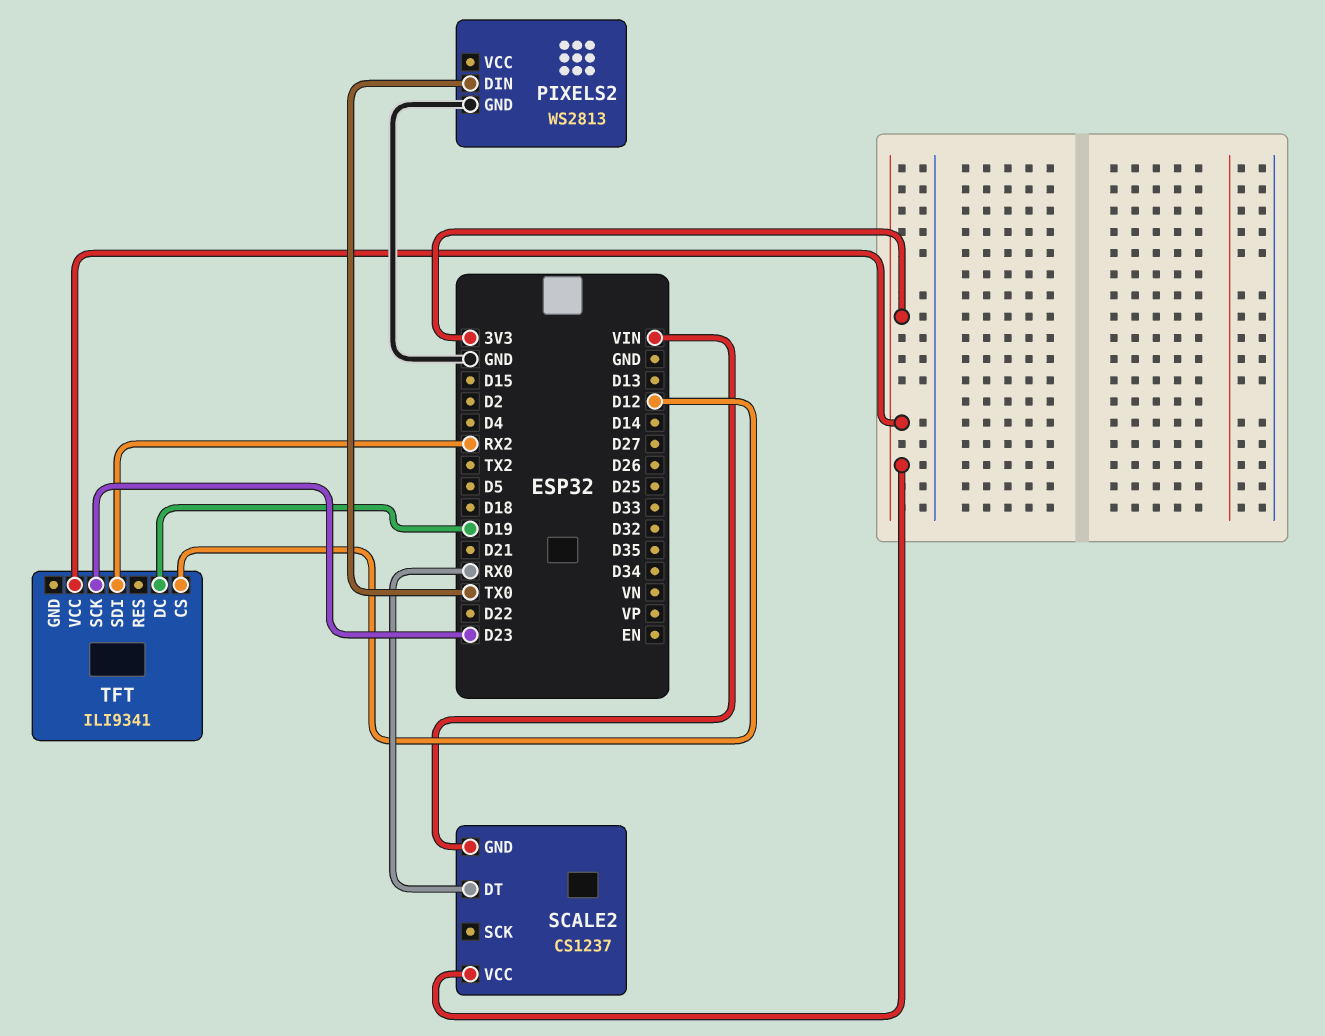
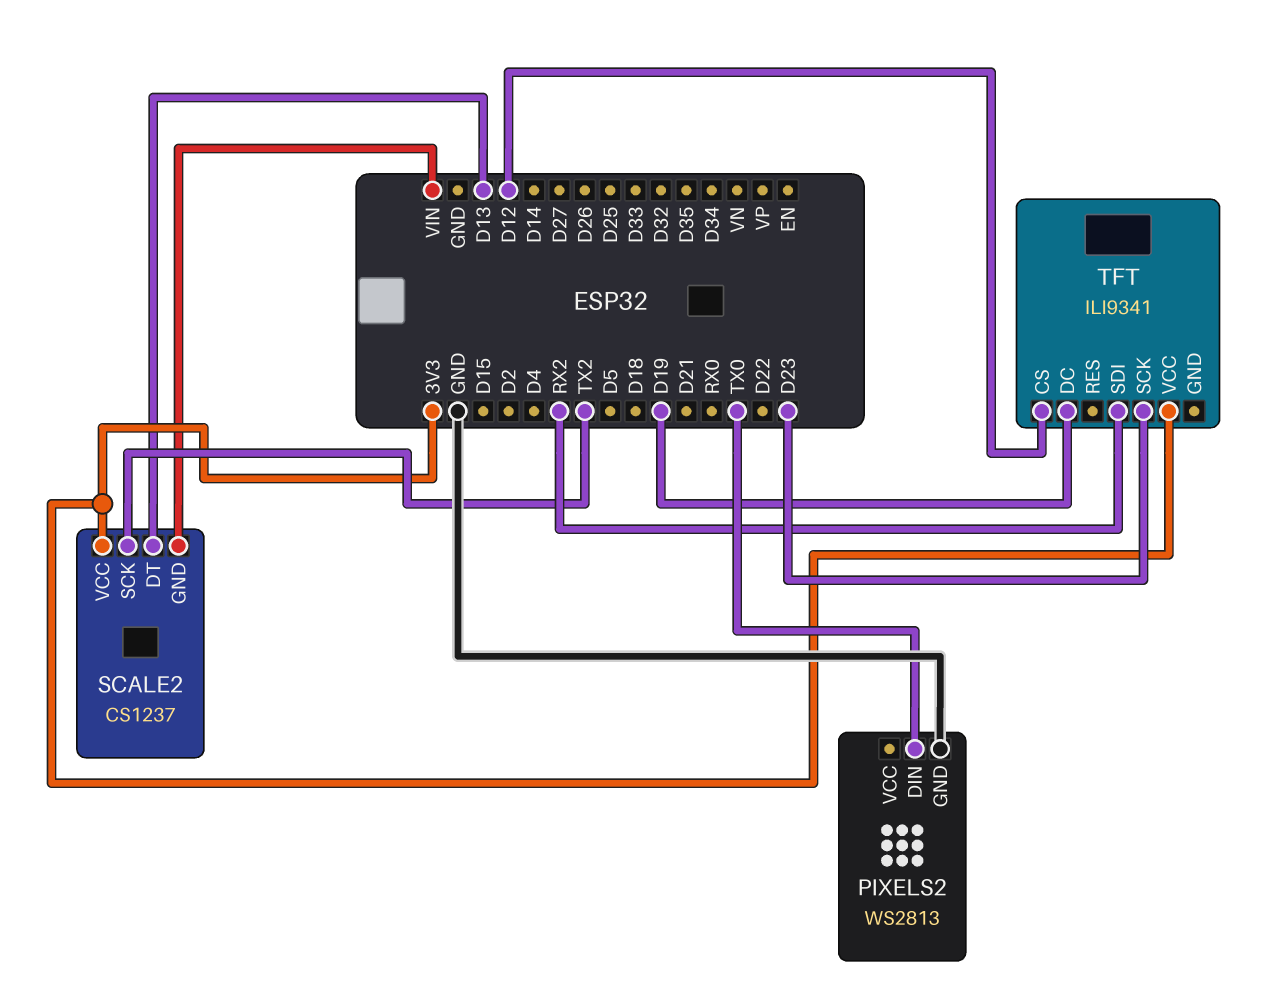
SCALE2 pin DT: RX0 -> D13
SCALE2 pin SCK: none -> TX2

